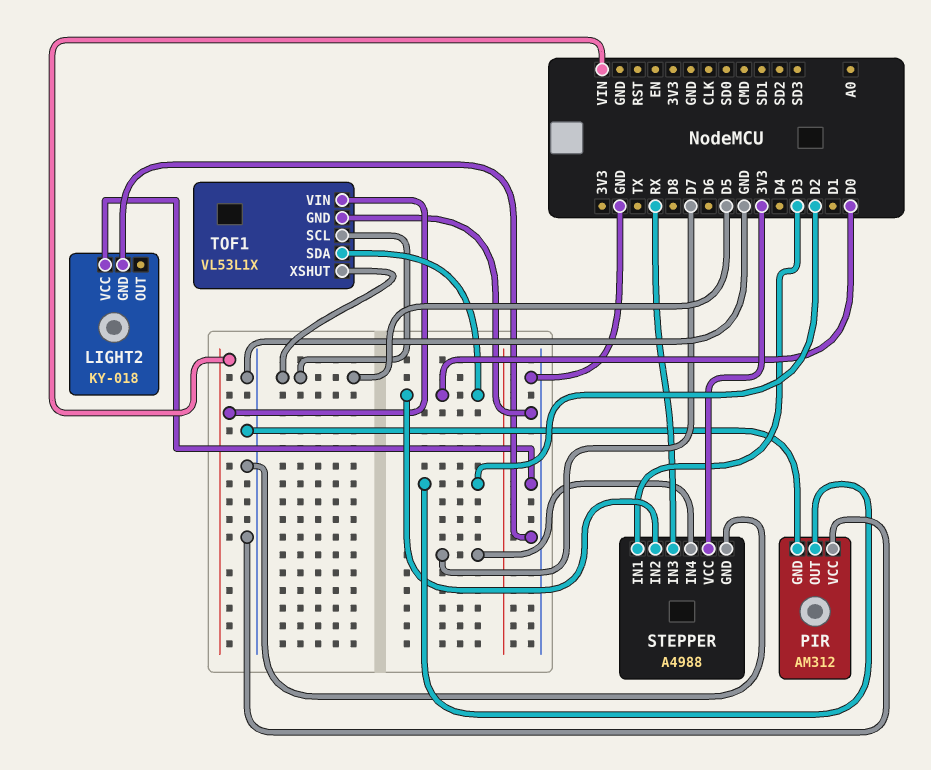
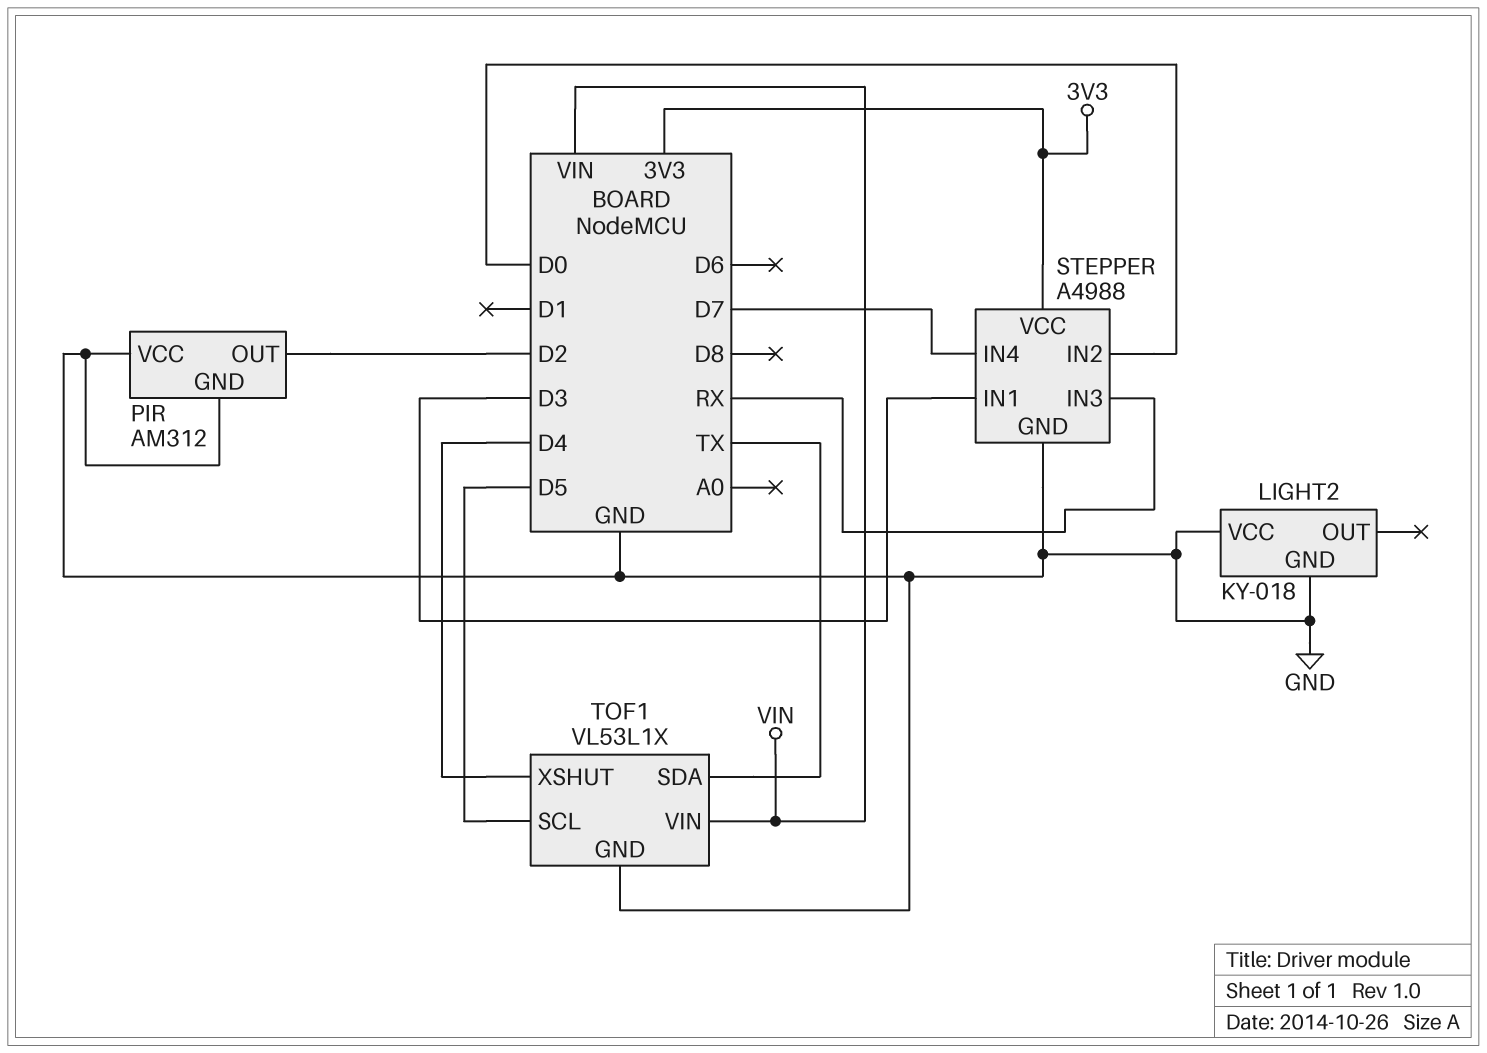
TOF1 pin SDA: D0 -> TX
TOF1 pin XSHUT: D5 -> D4

